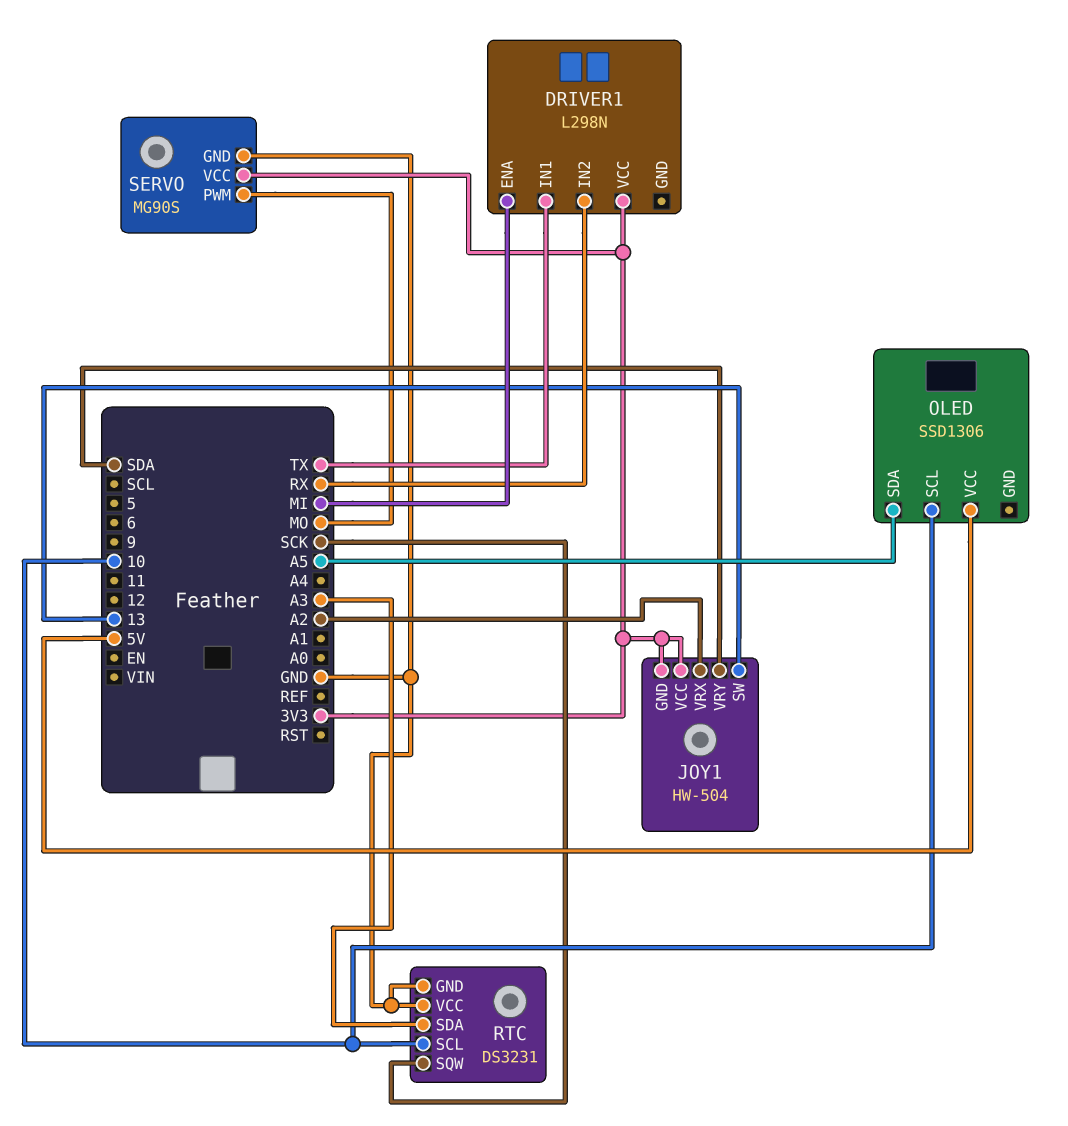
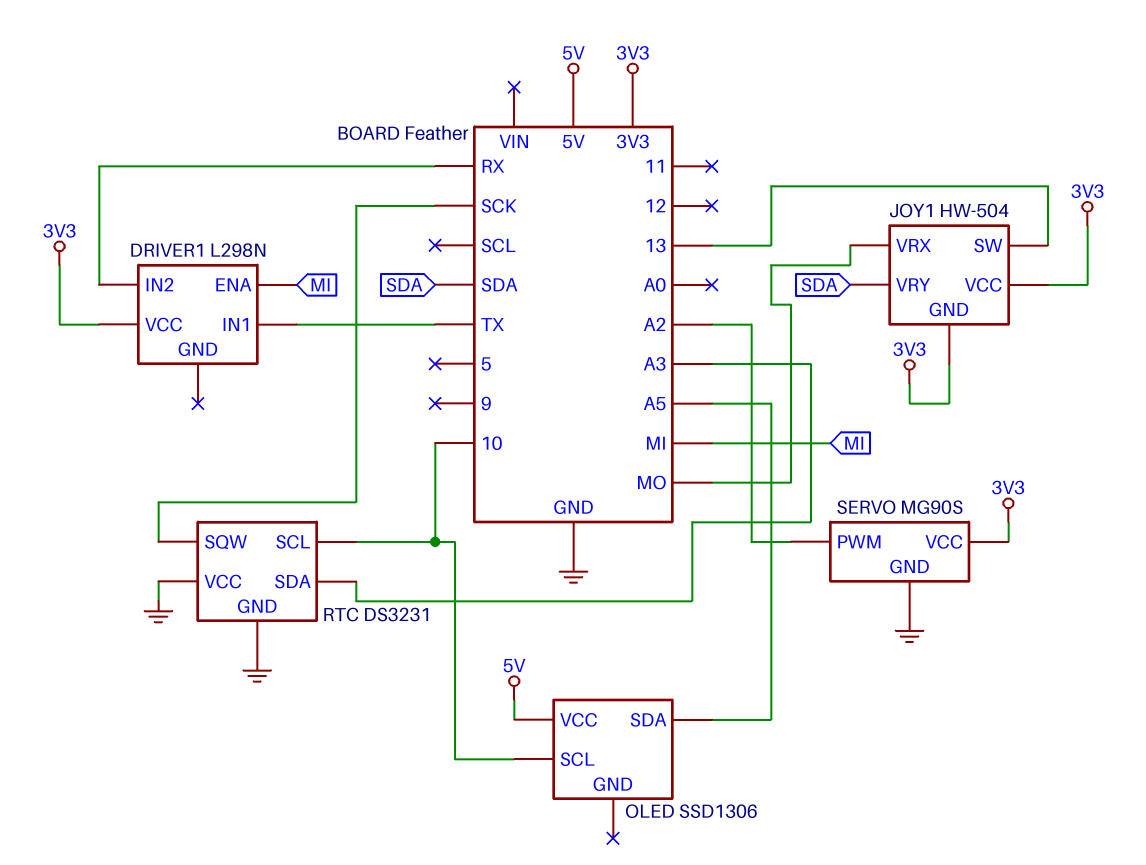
JOY1 pin VRX: A2 -> MO
SERVO pin PWM: MO -> A2

